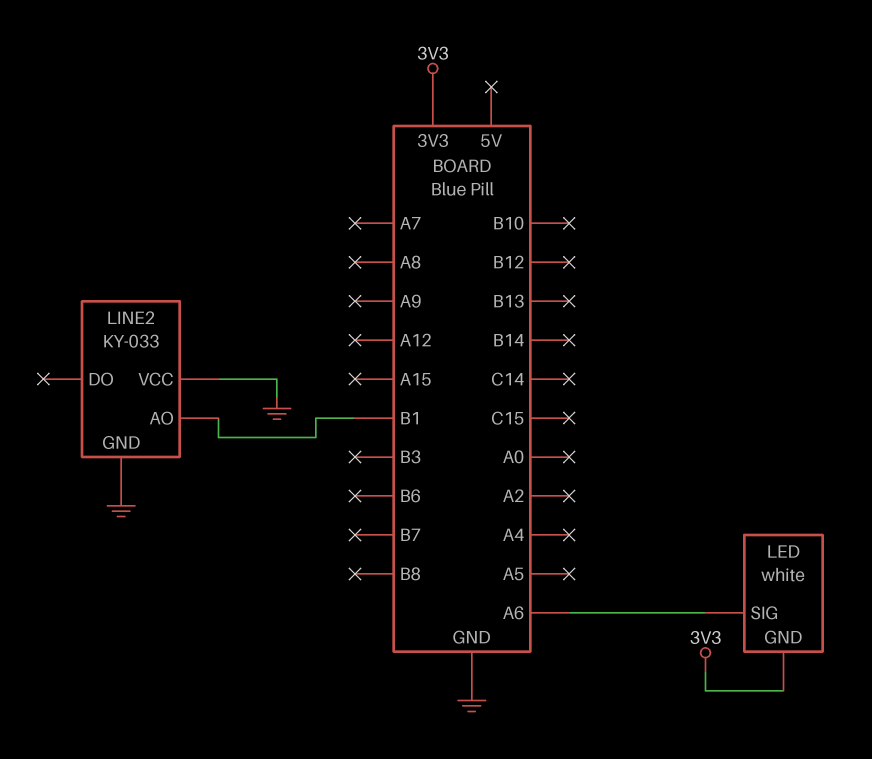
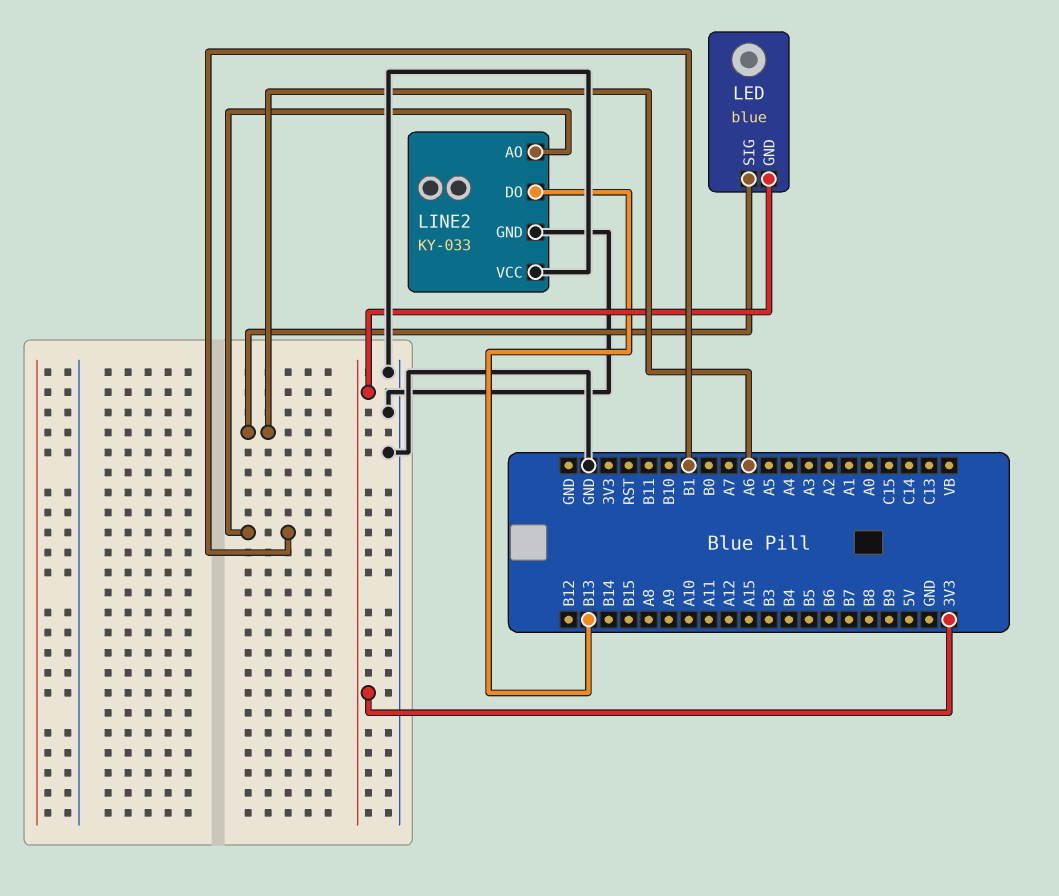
LED: white -> blue
LINE2 pin DO: none -> B13

